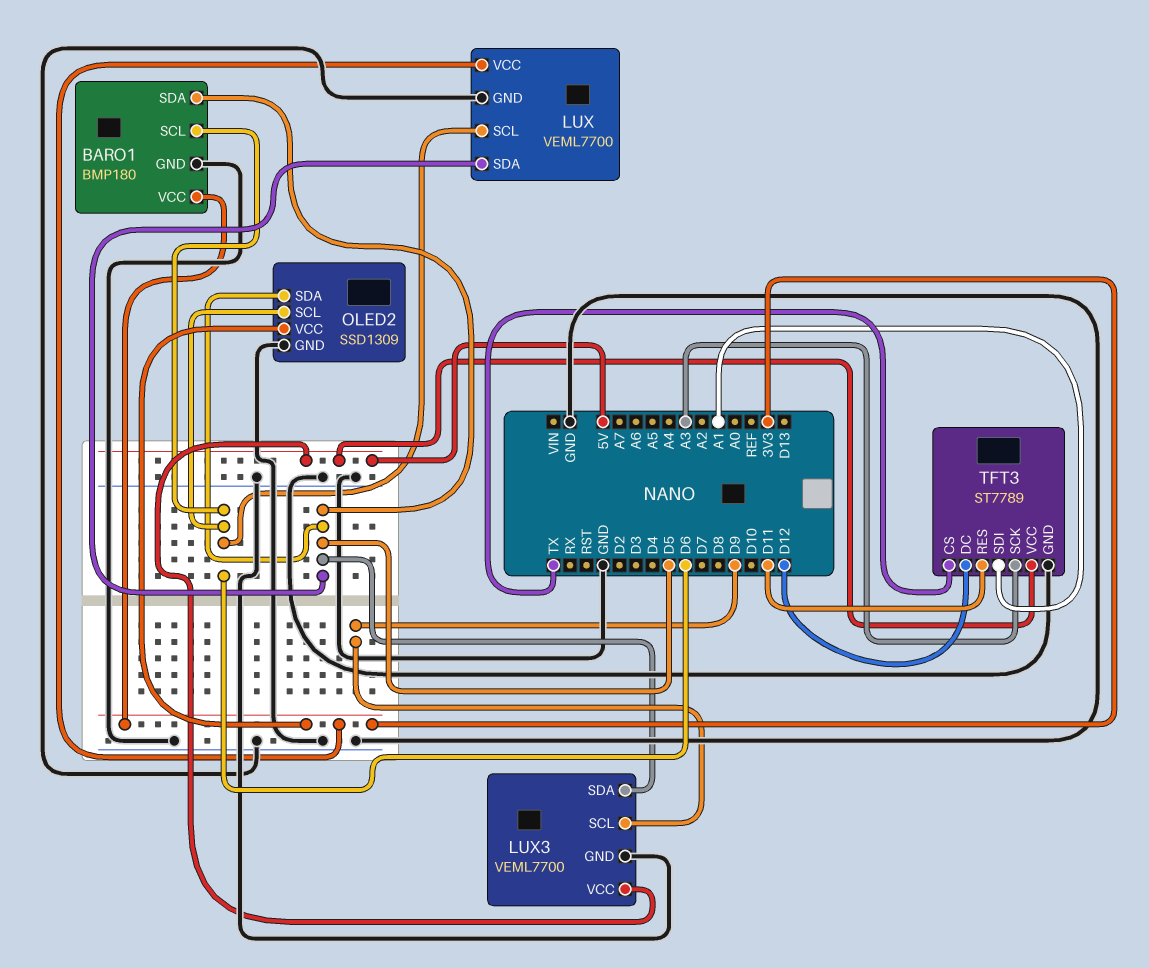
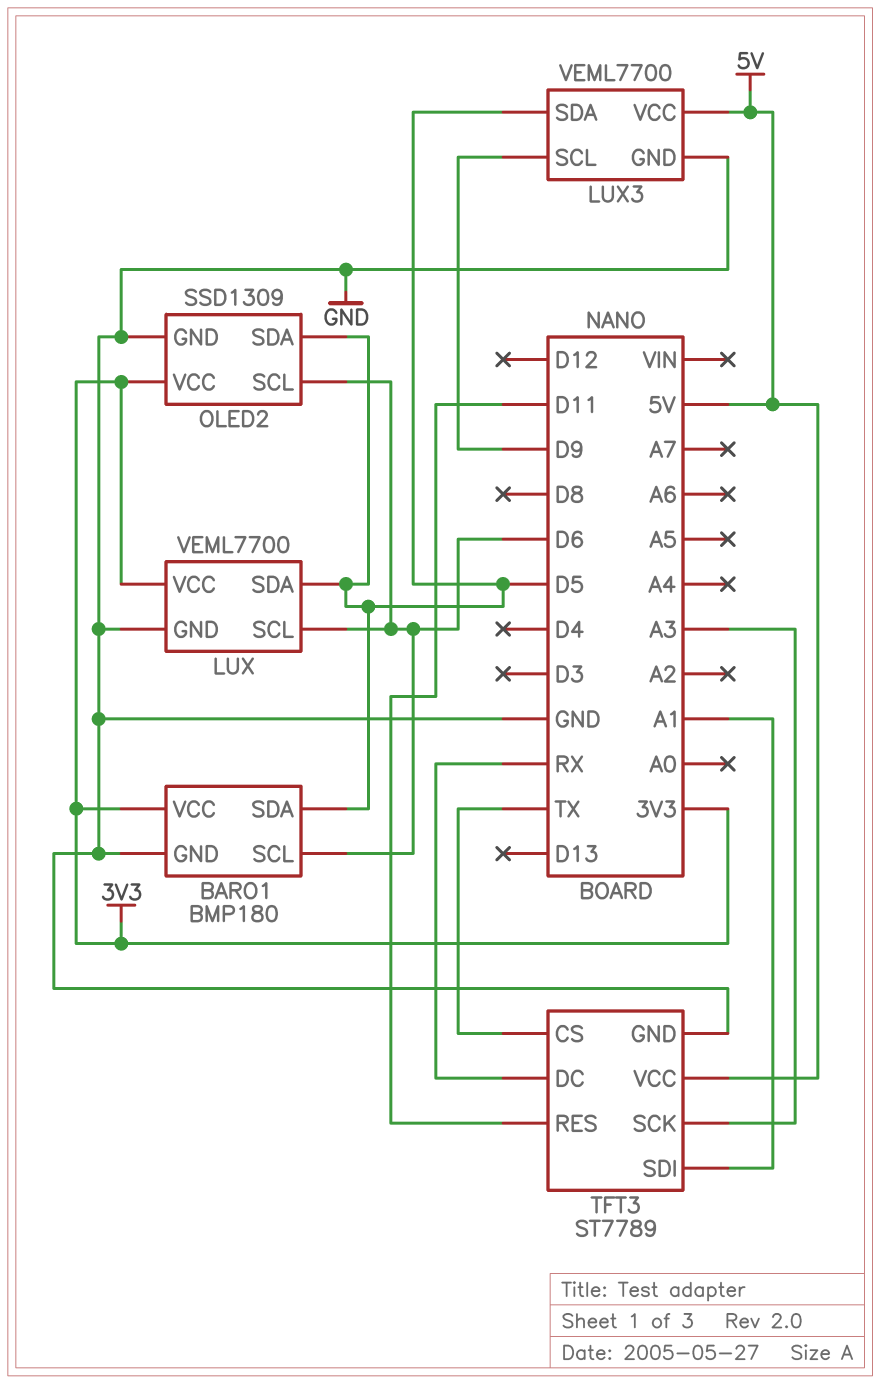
TFT3 pin DC: D12 -> RX

